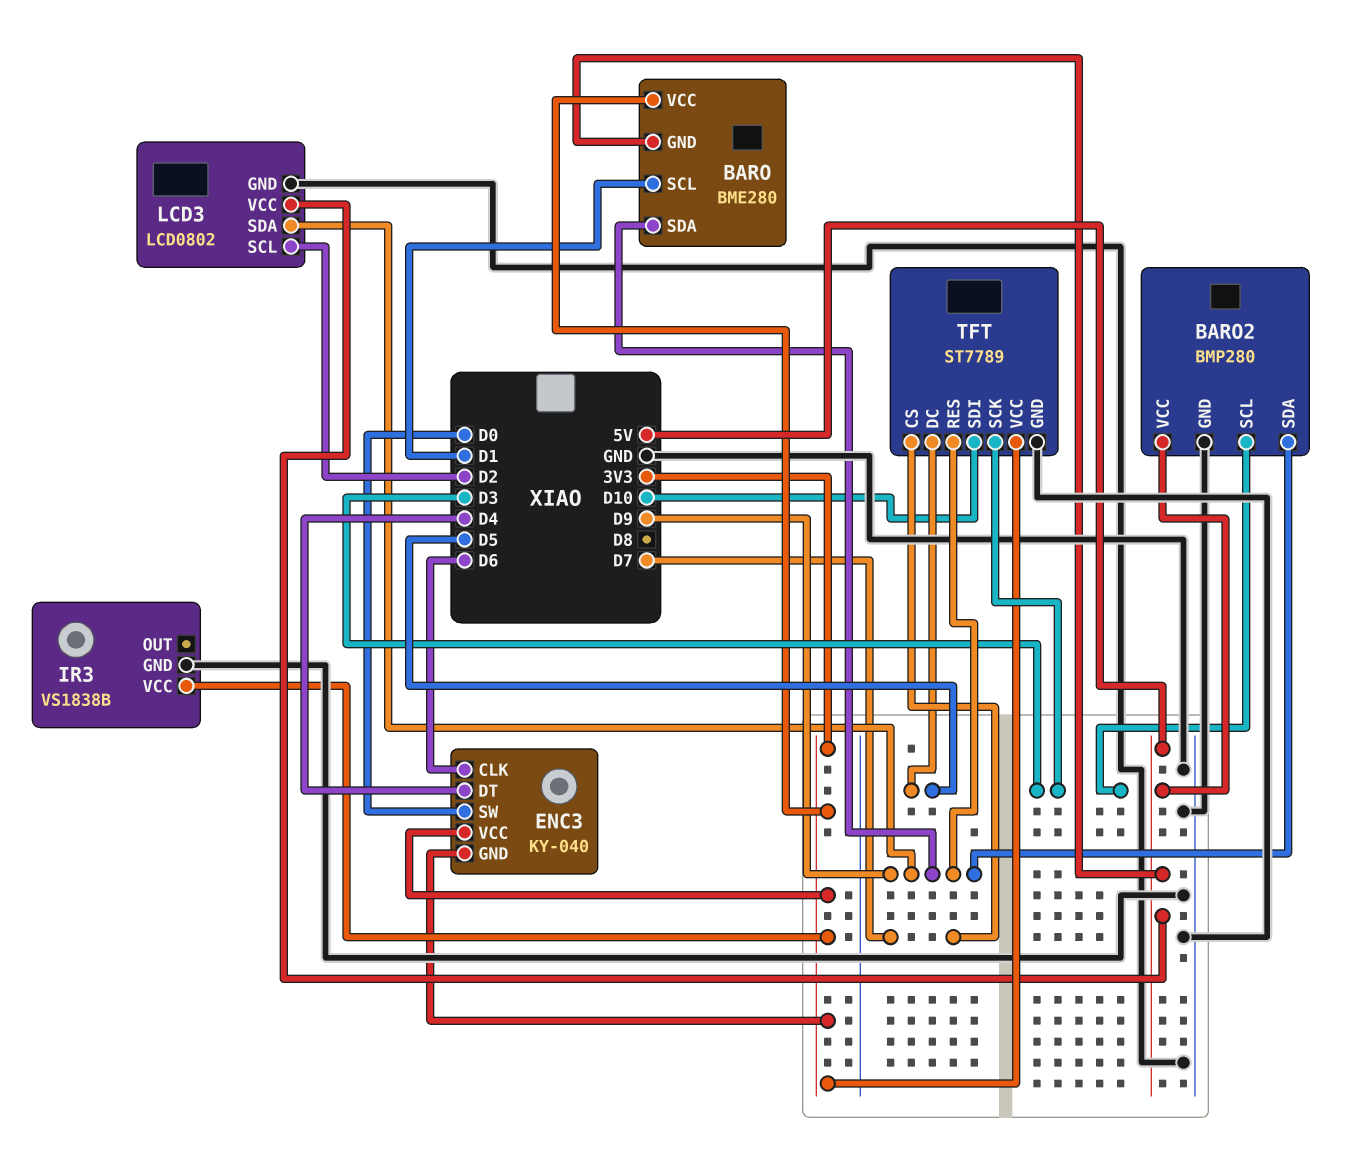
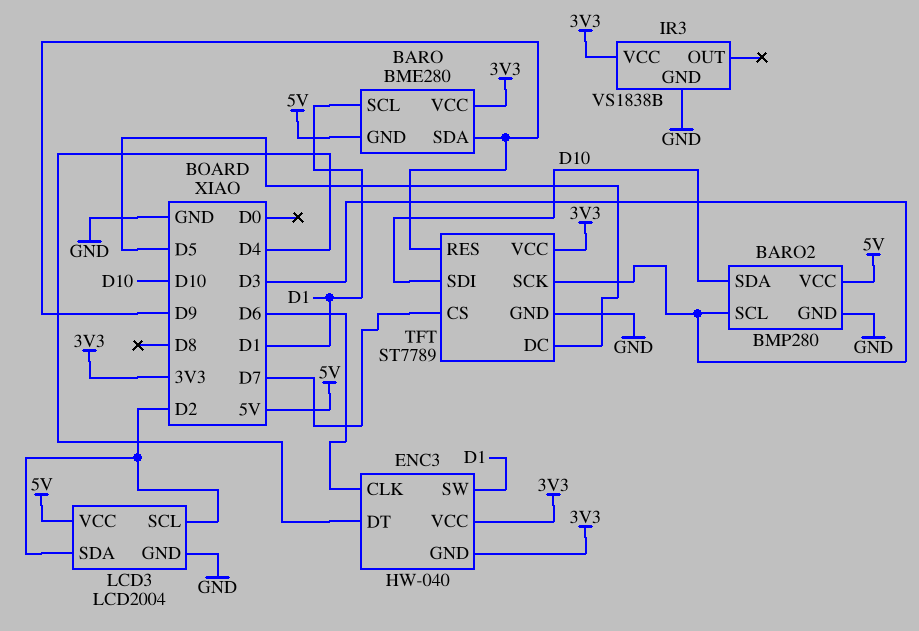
BARO2 pin SDA: D9 -> D10
ENC3: KY-040 -> HW-040
ENC3 pin SW: D0 -> D1
LCD3: LCD0802 -> LCD2004
LCD3 pin SDA: D9 -> D2

